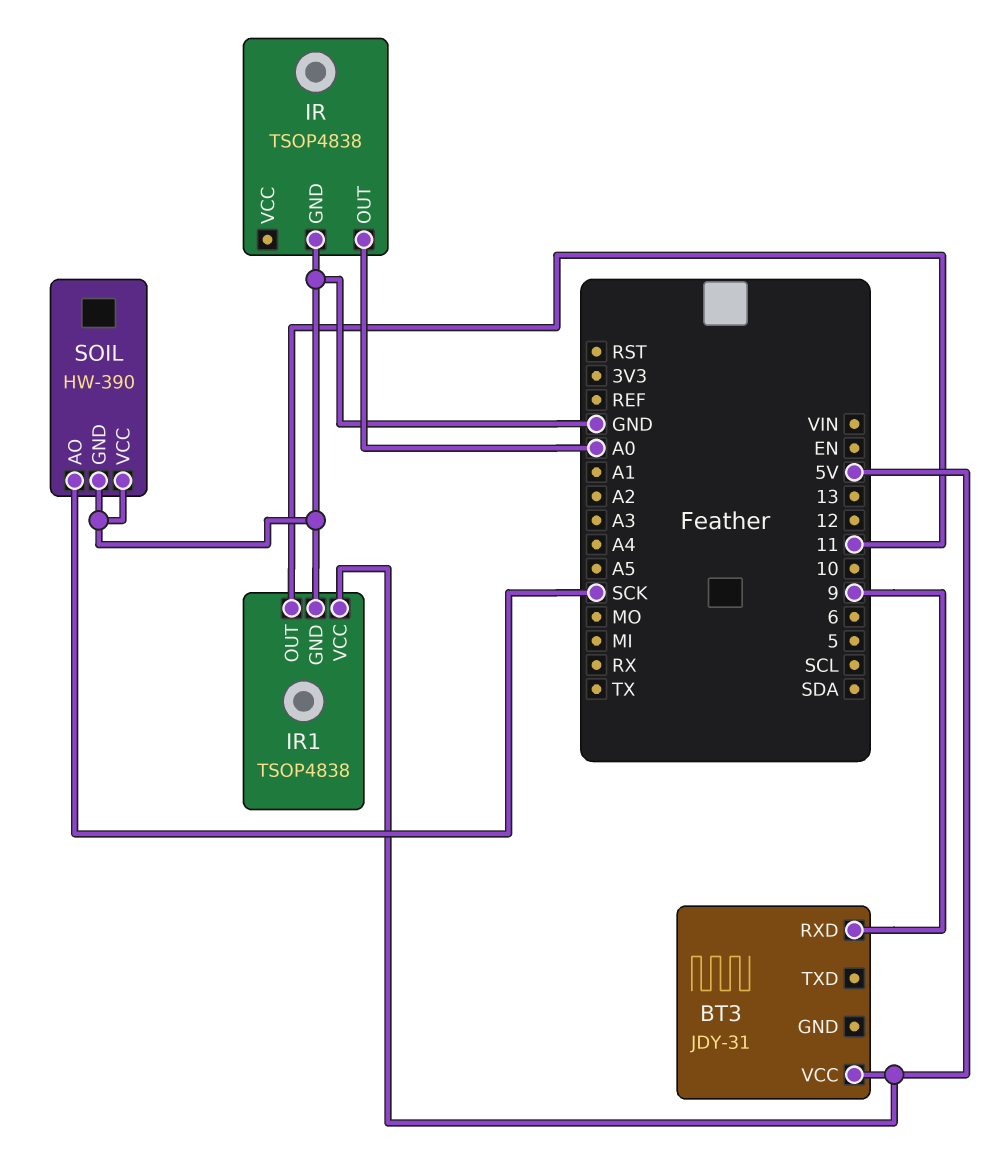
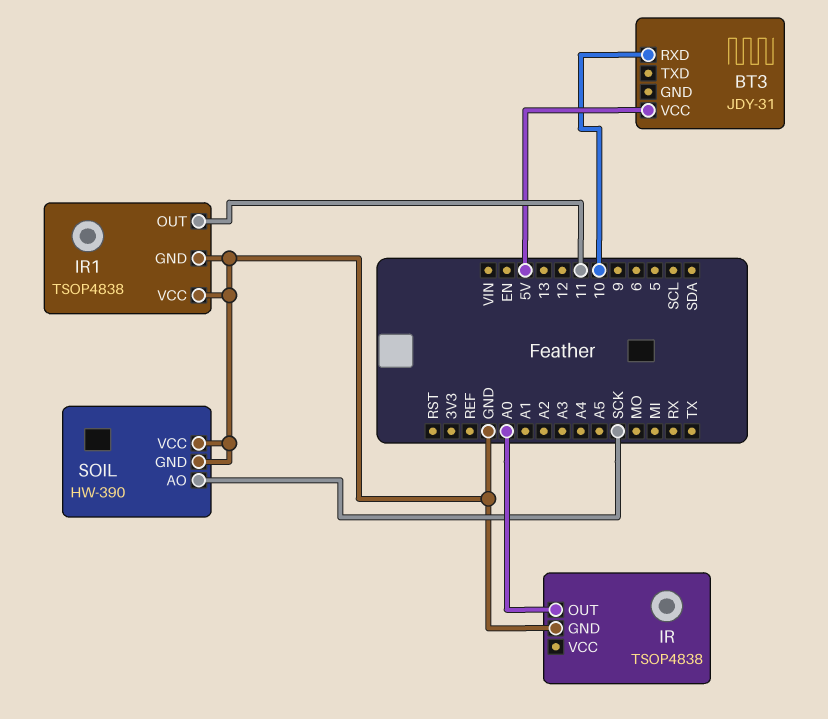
BT3 pin RXD: 9 -> 10
IR1 pin VCC: 5V -> GND

